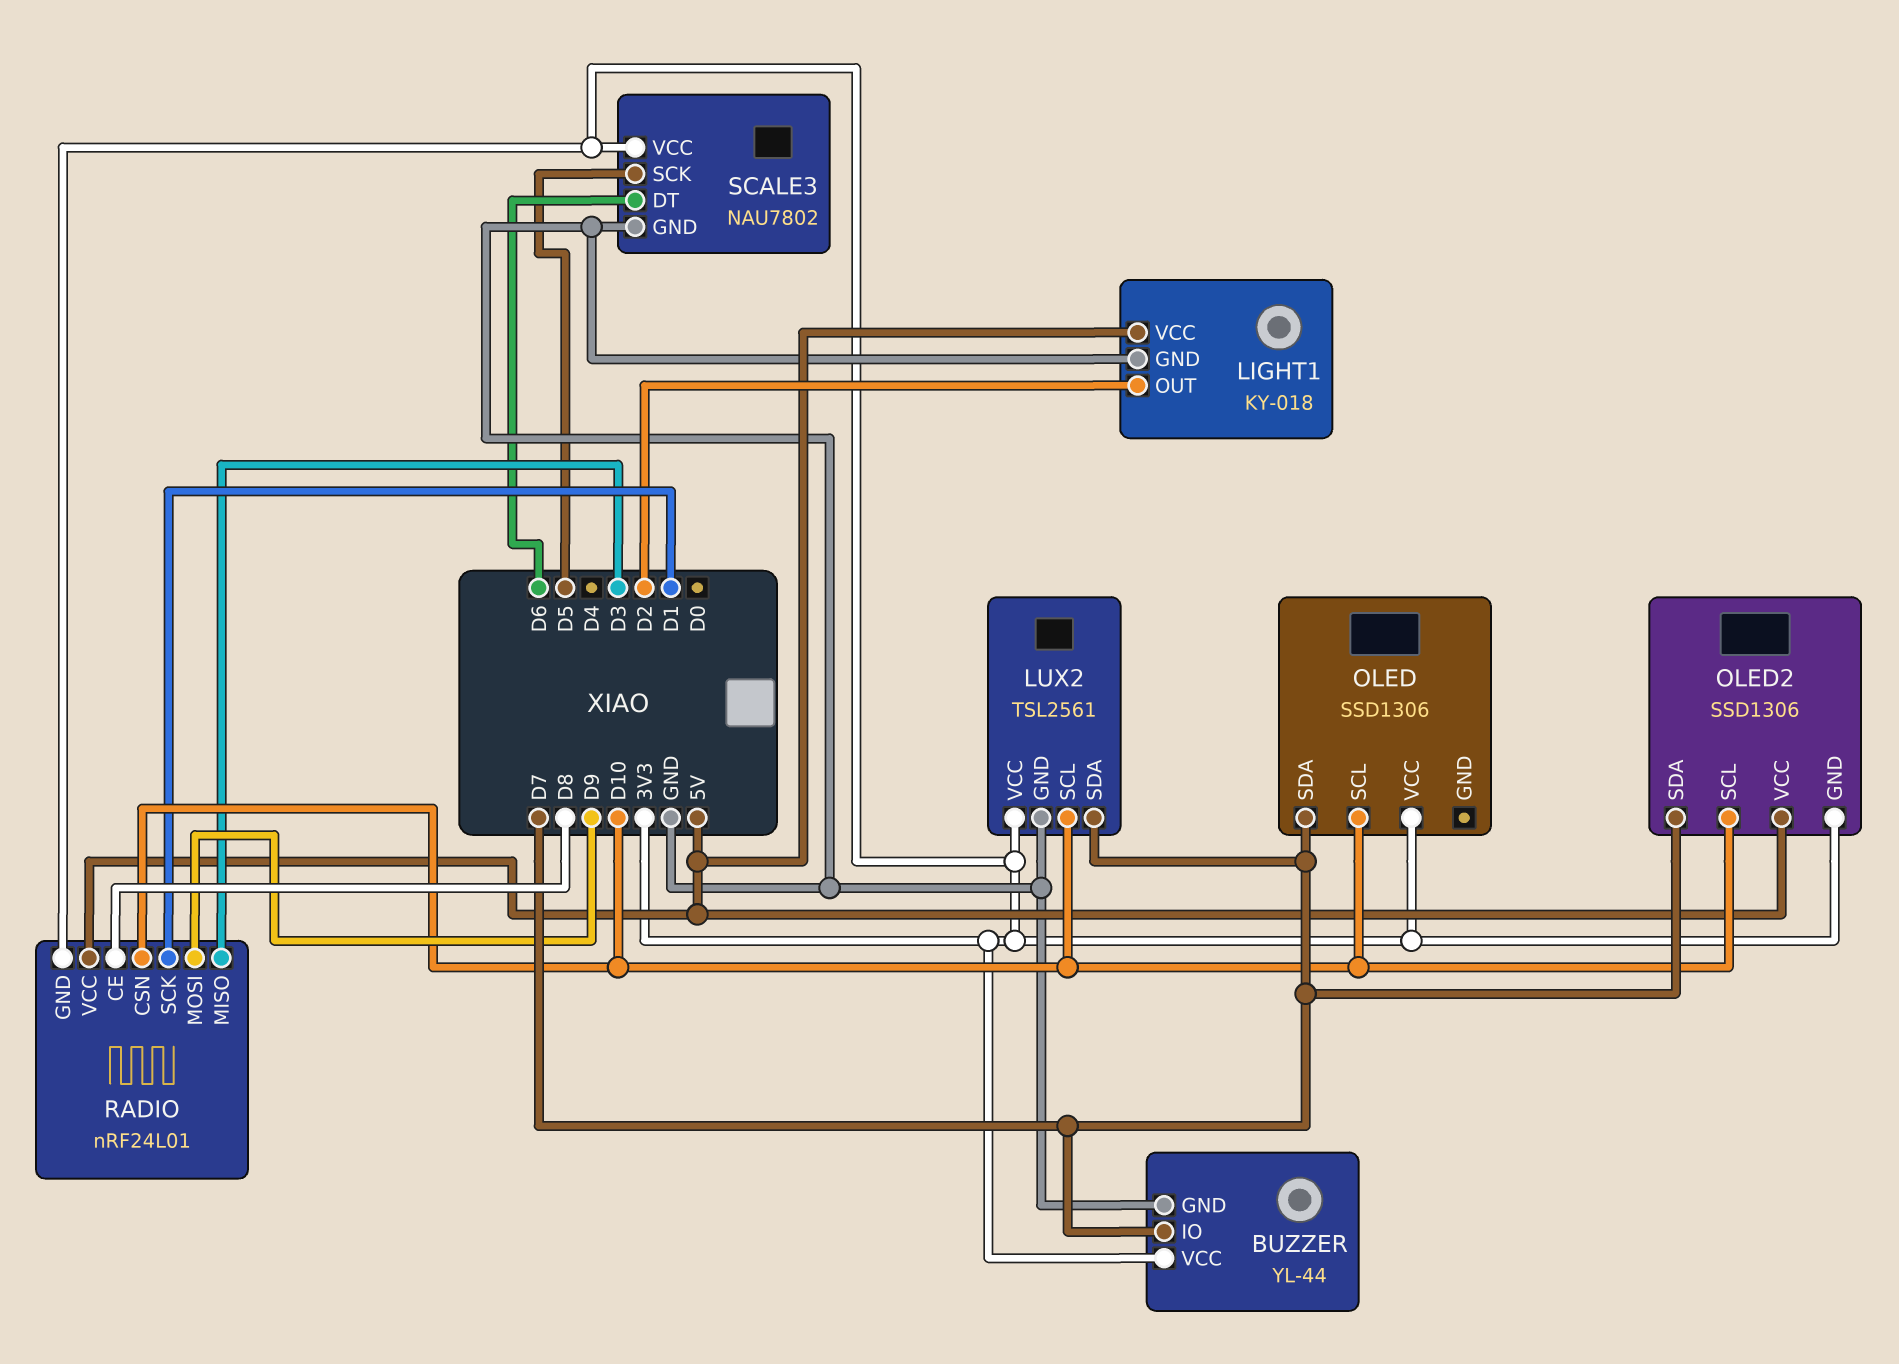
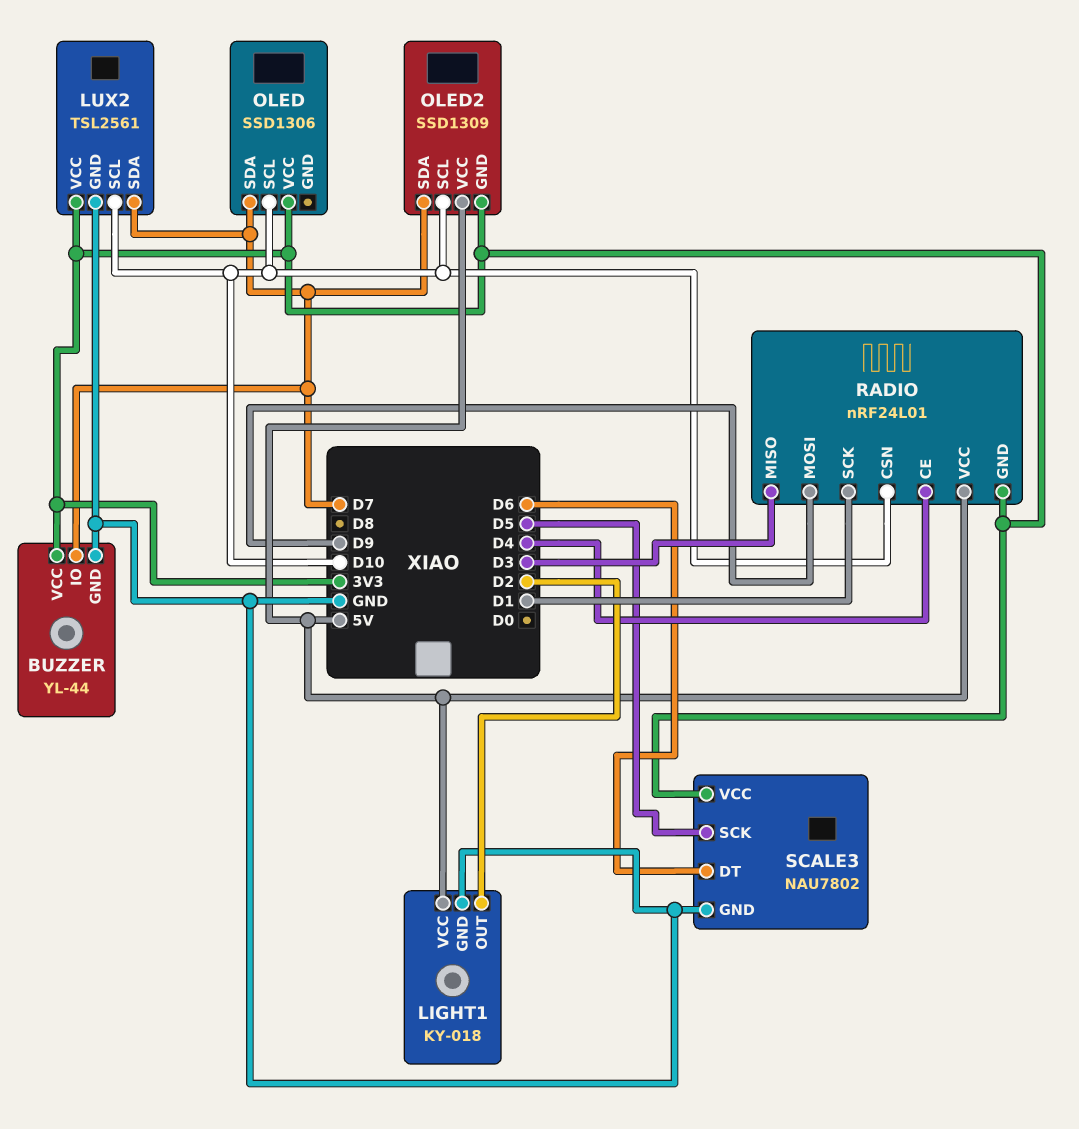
OLED2: SSD1306 -> SSD1309
RADIO pin CE: D8 -> D4

